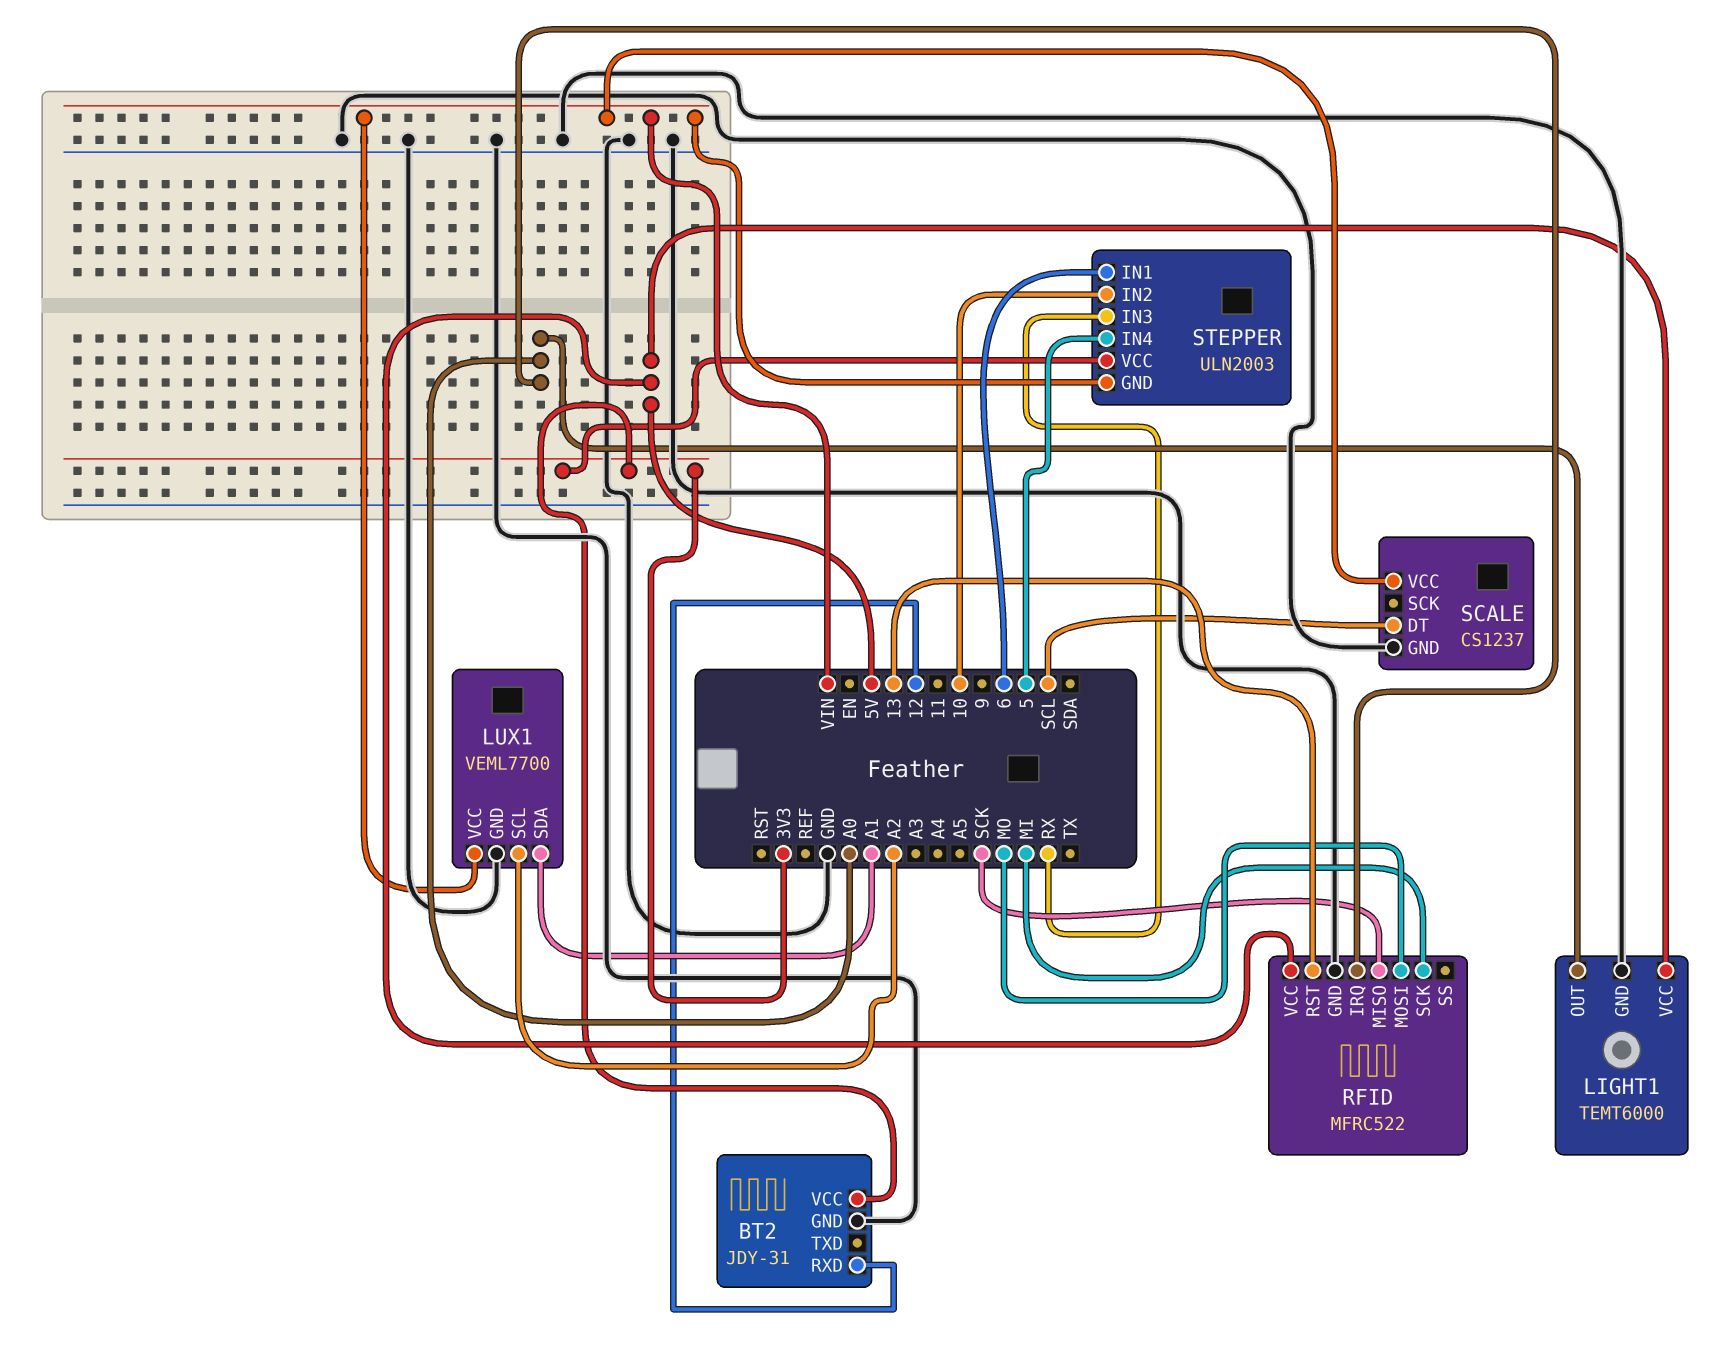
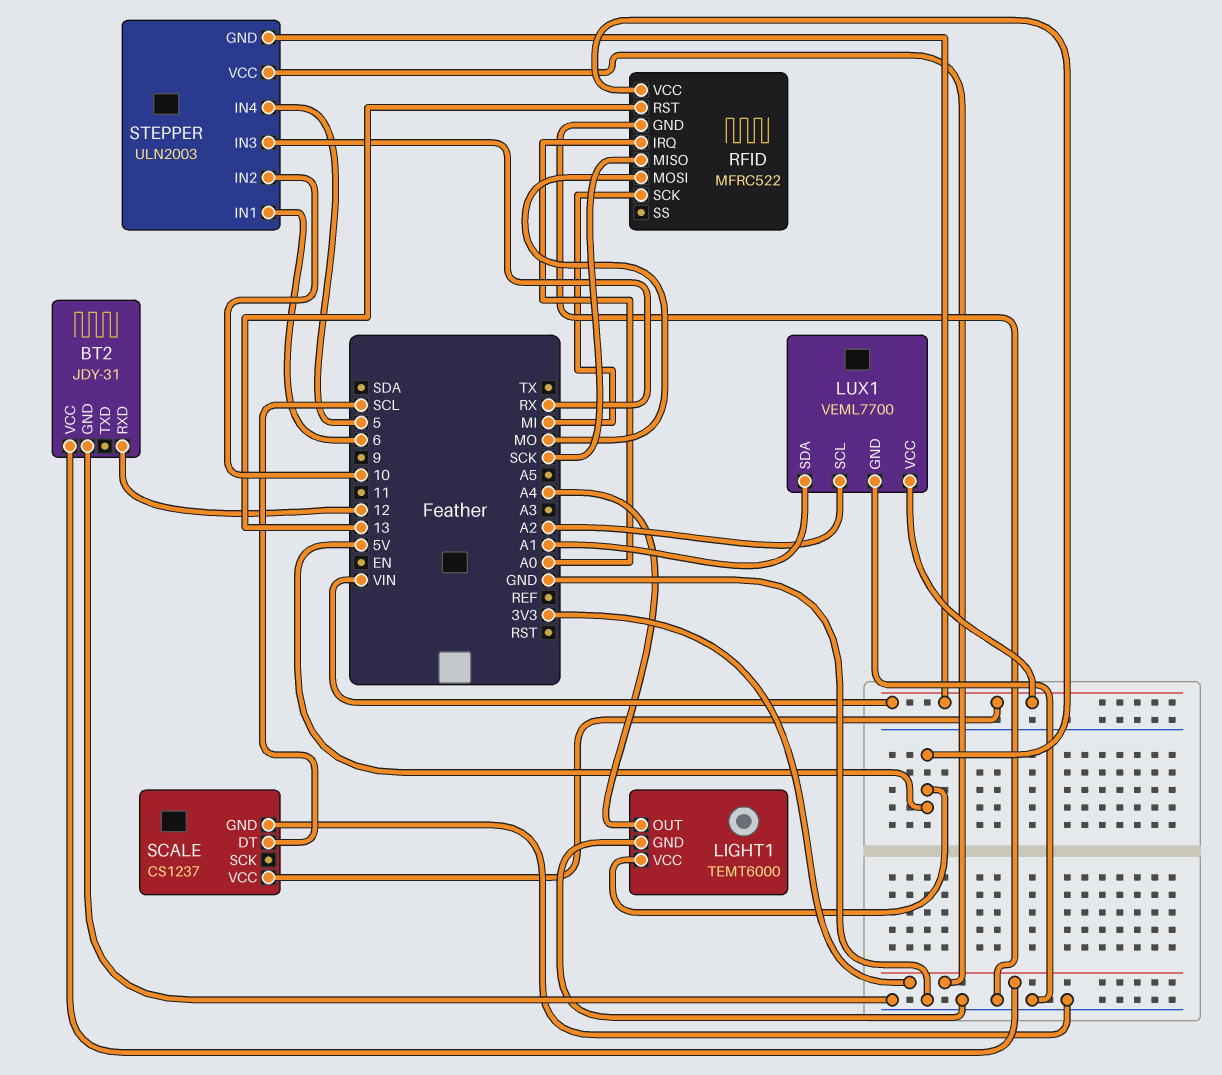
LIGHT1 pin OUT: A0 -> A4

